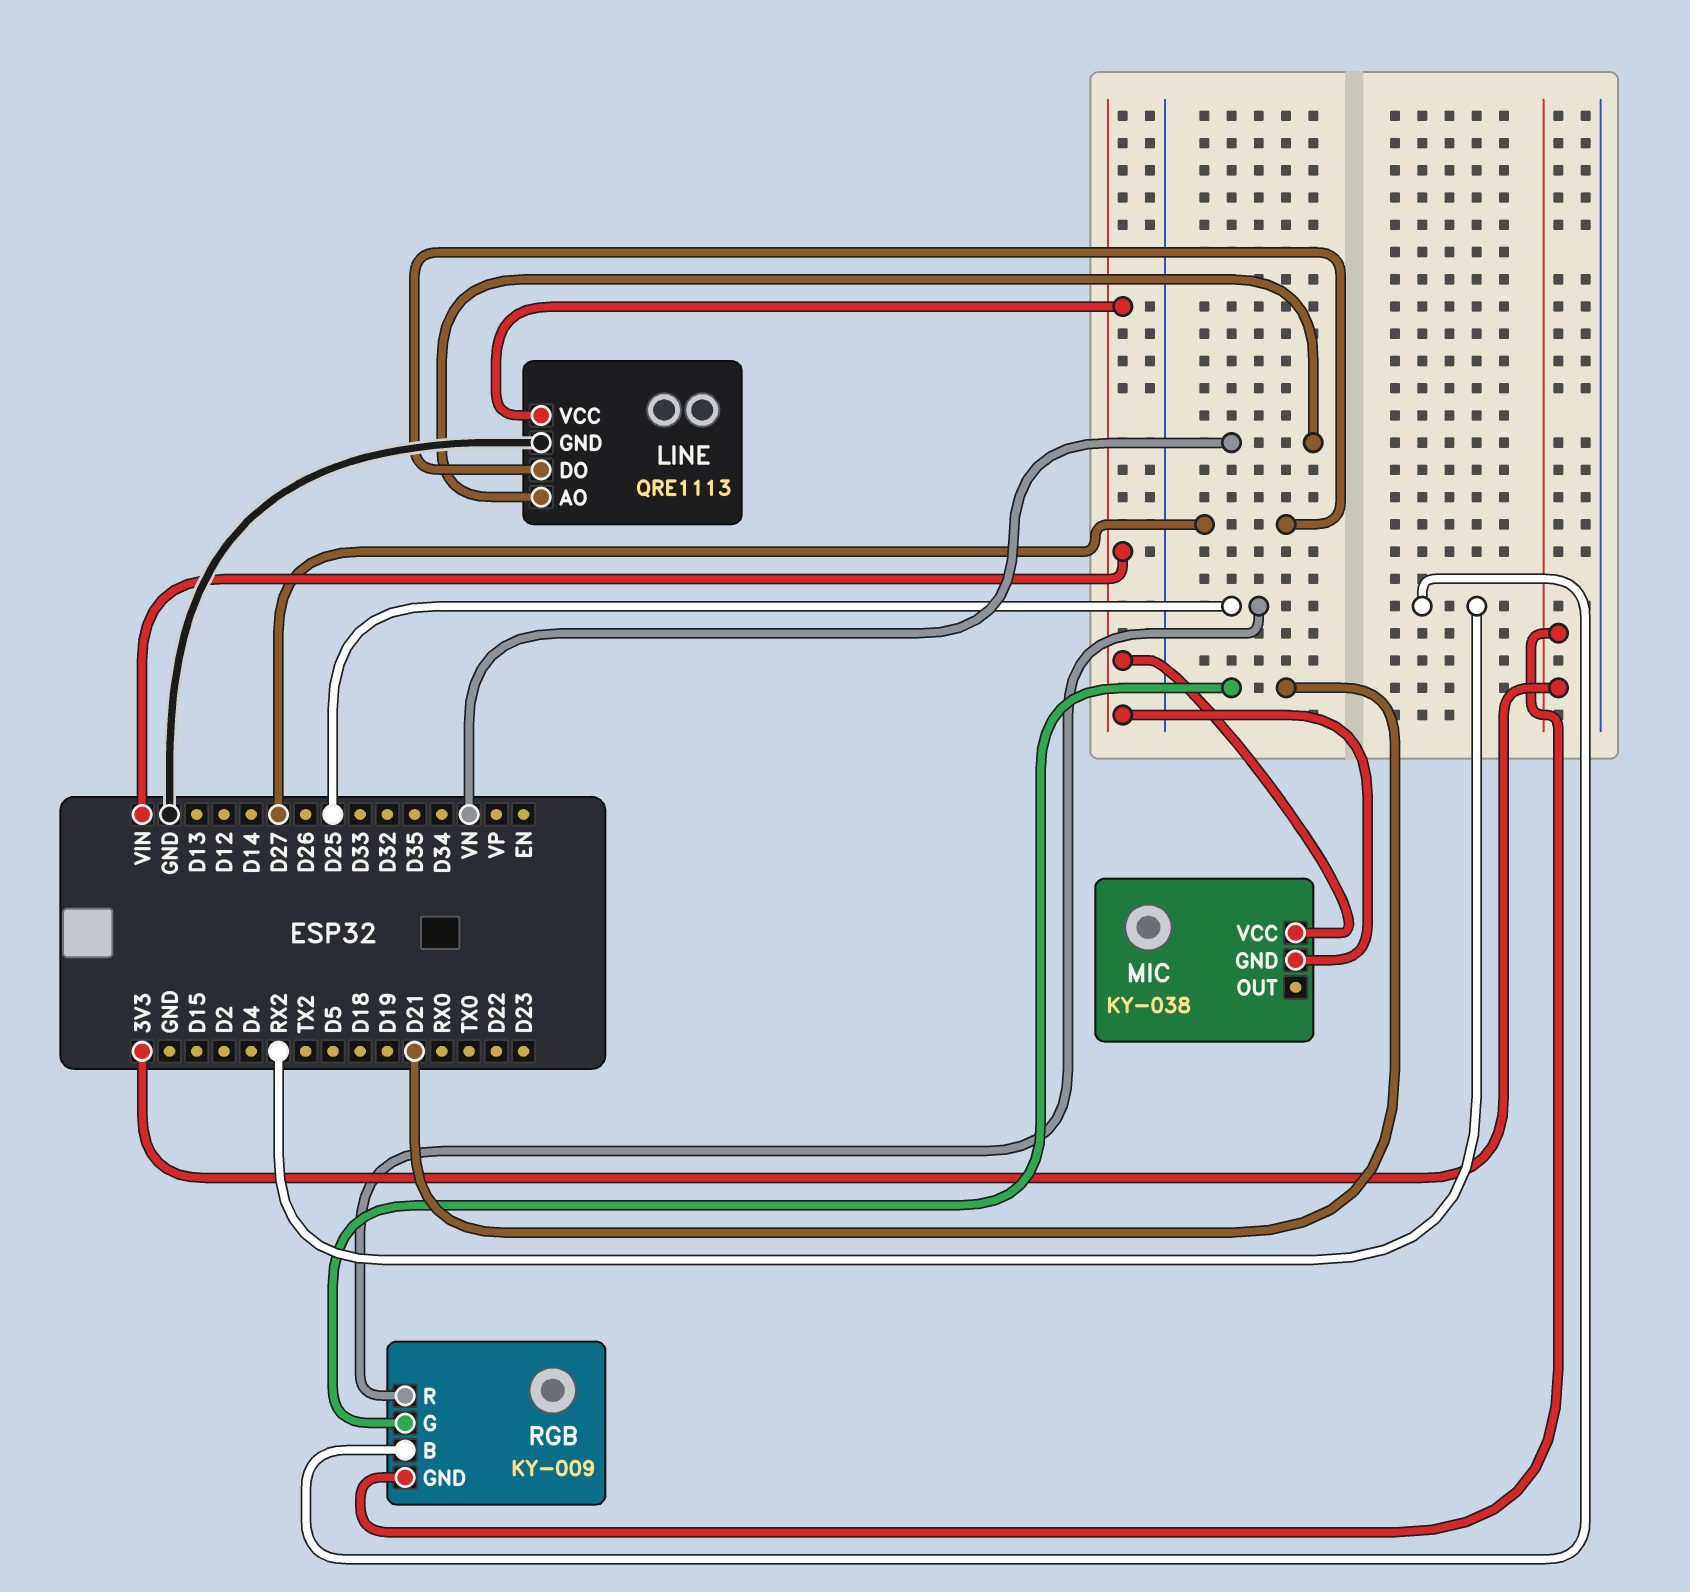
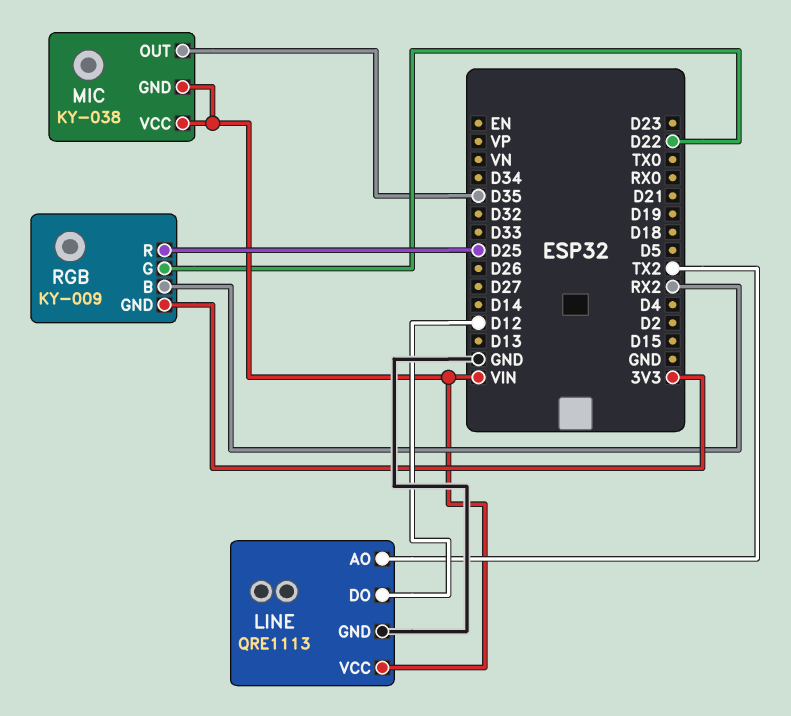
LINE pin AO: VN -> TX2
LINE pin DO: D27 -> D12
MIC pin OUT: none -> D35
RGB pin G: D21 -> D22

